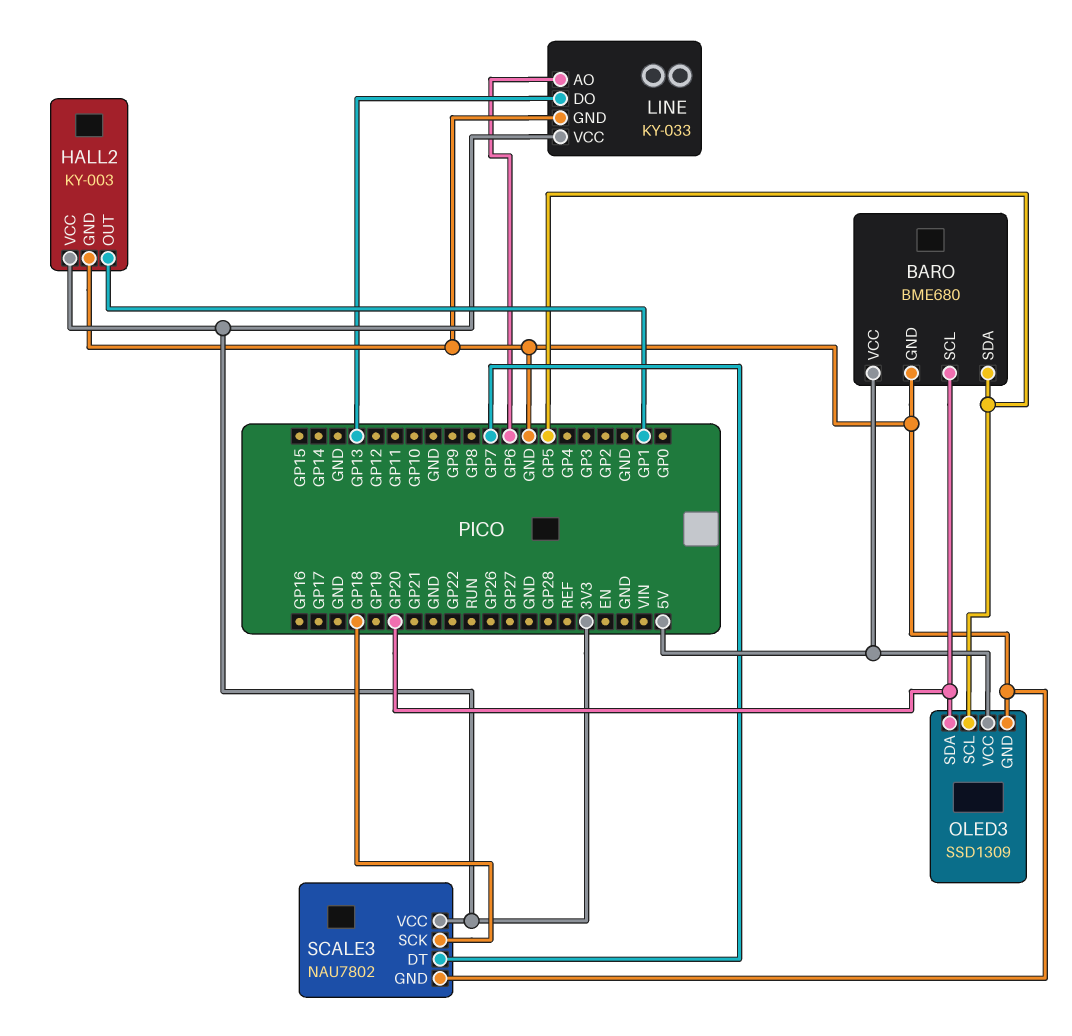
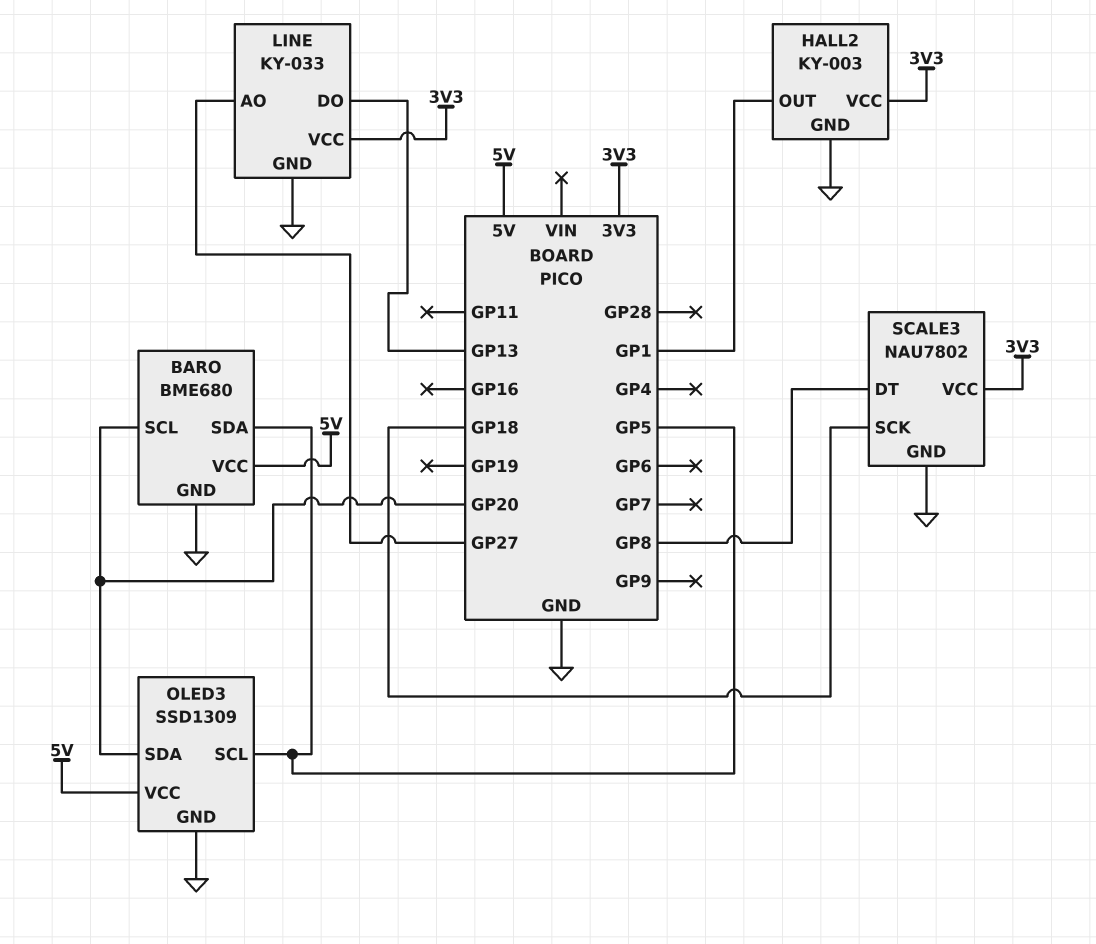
LINE pin AO: GP6 -> GP27
SCALE3 pin DT: GP7 -> GP8

